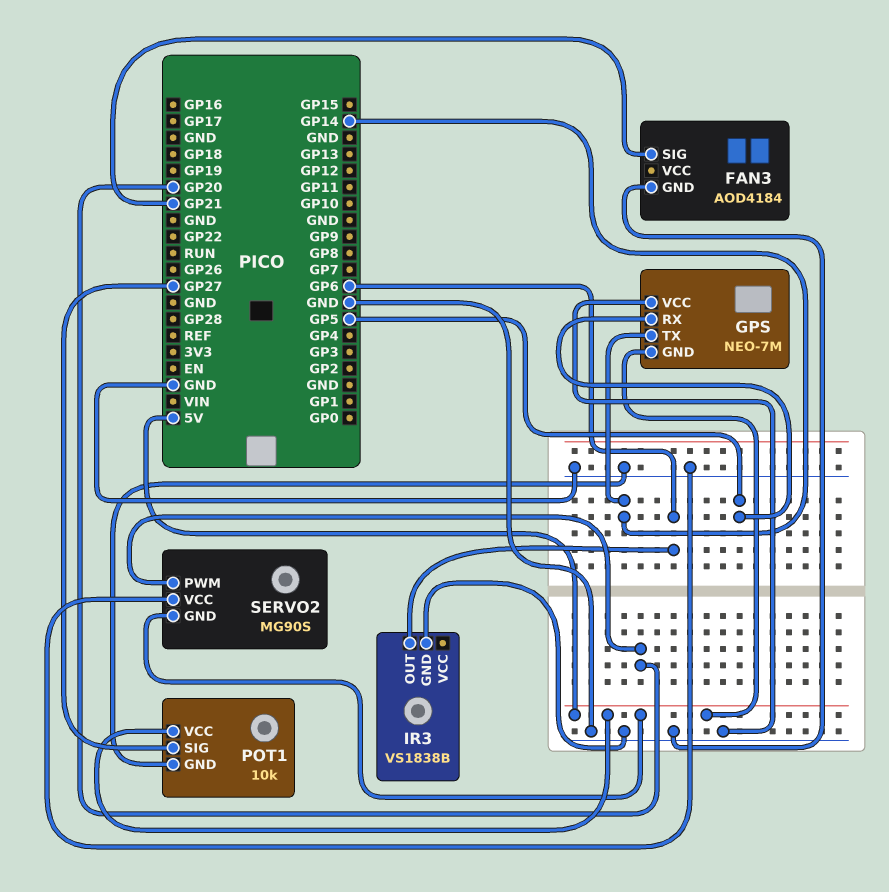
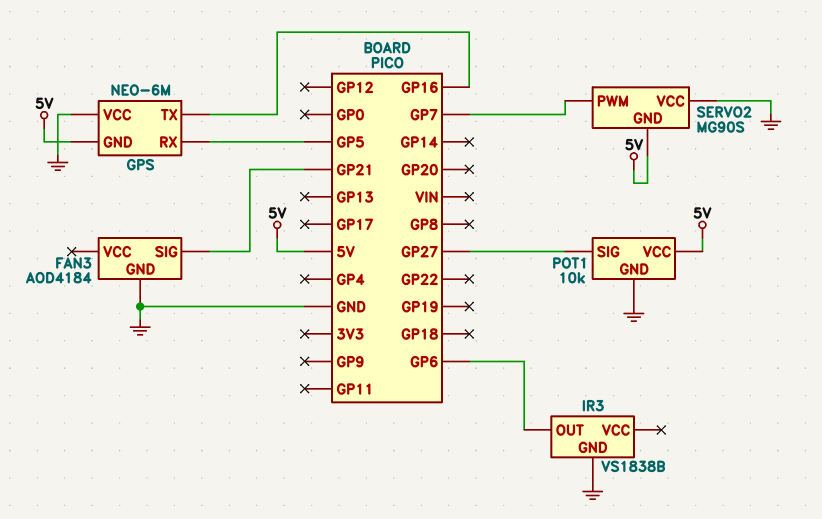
GPS: NEO-7M -> NEO-6M
GPS pin TX: GP14 -> GP16
SERVO2 pin PWM: GP20 -> GP7

